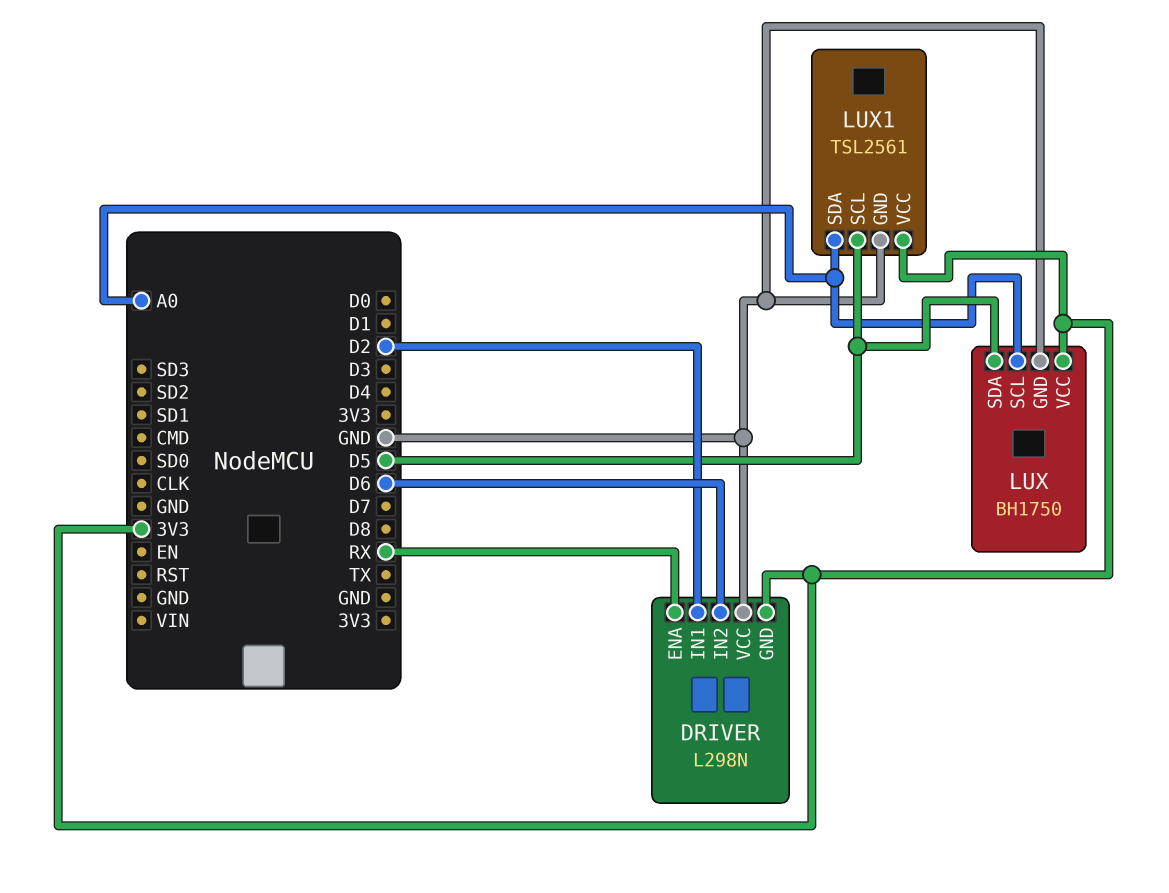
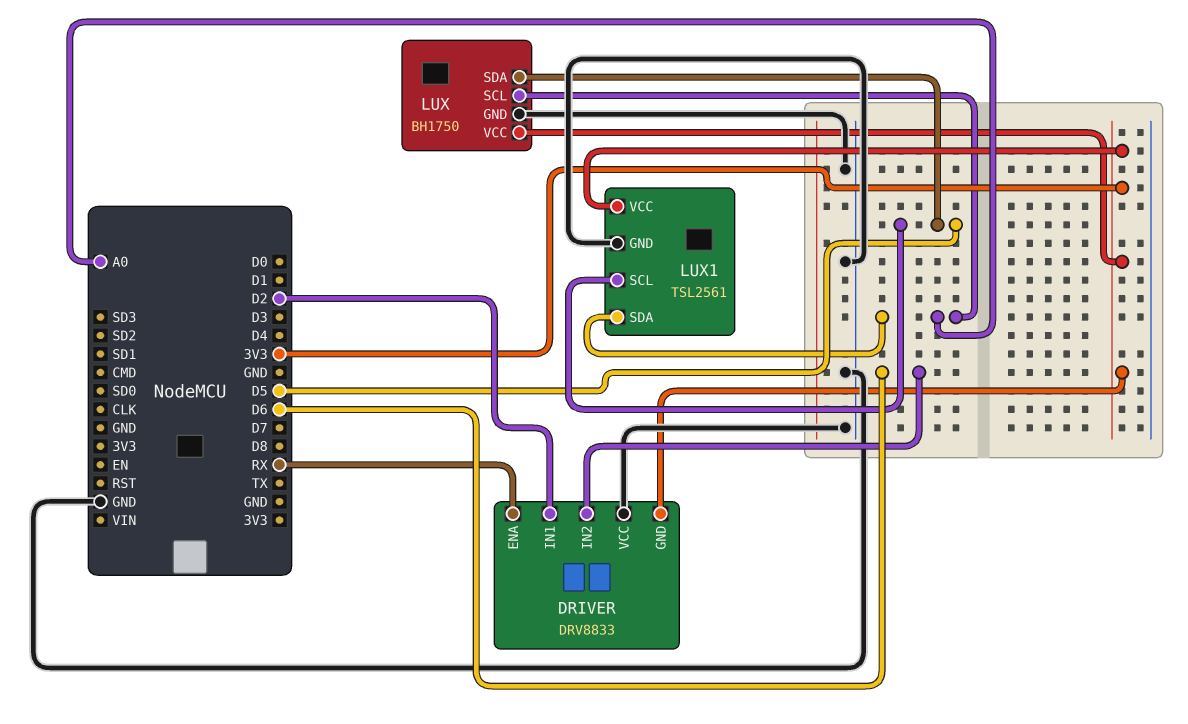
DRIVER: L298N -> DRV8833

